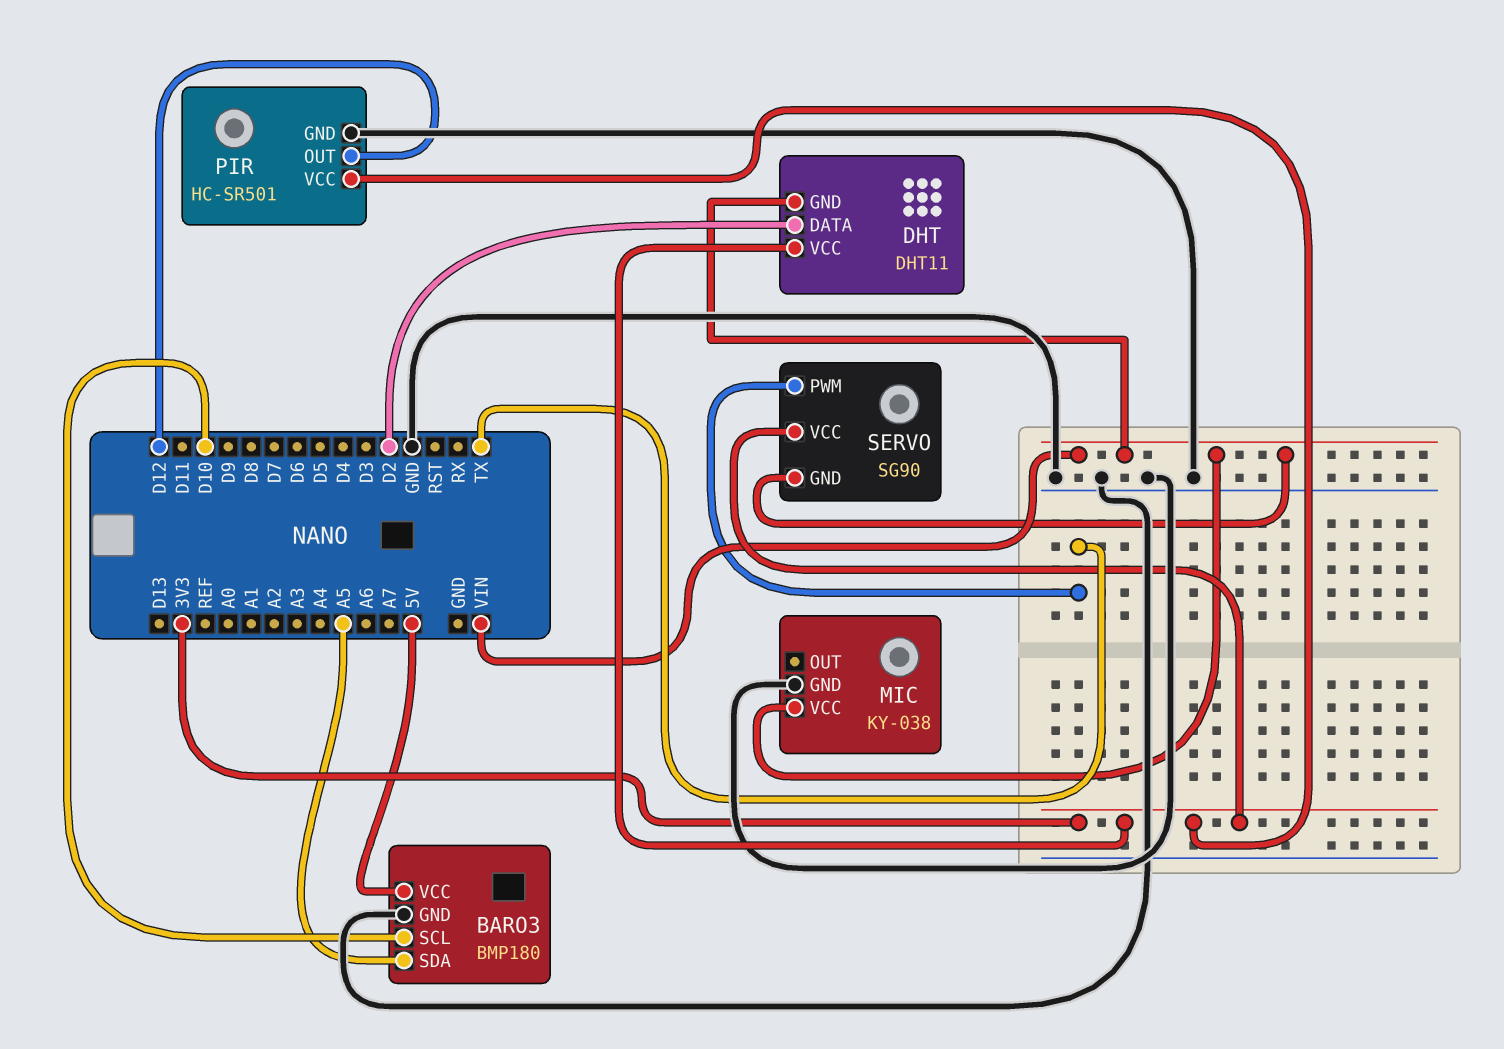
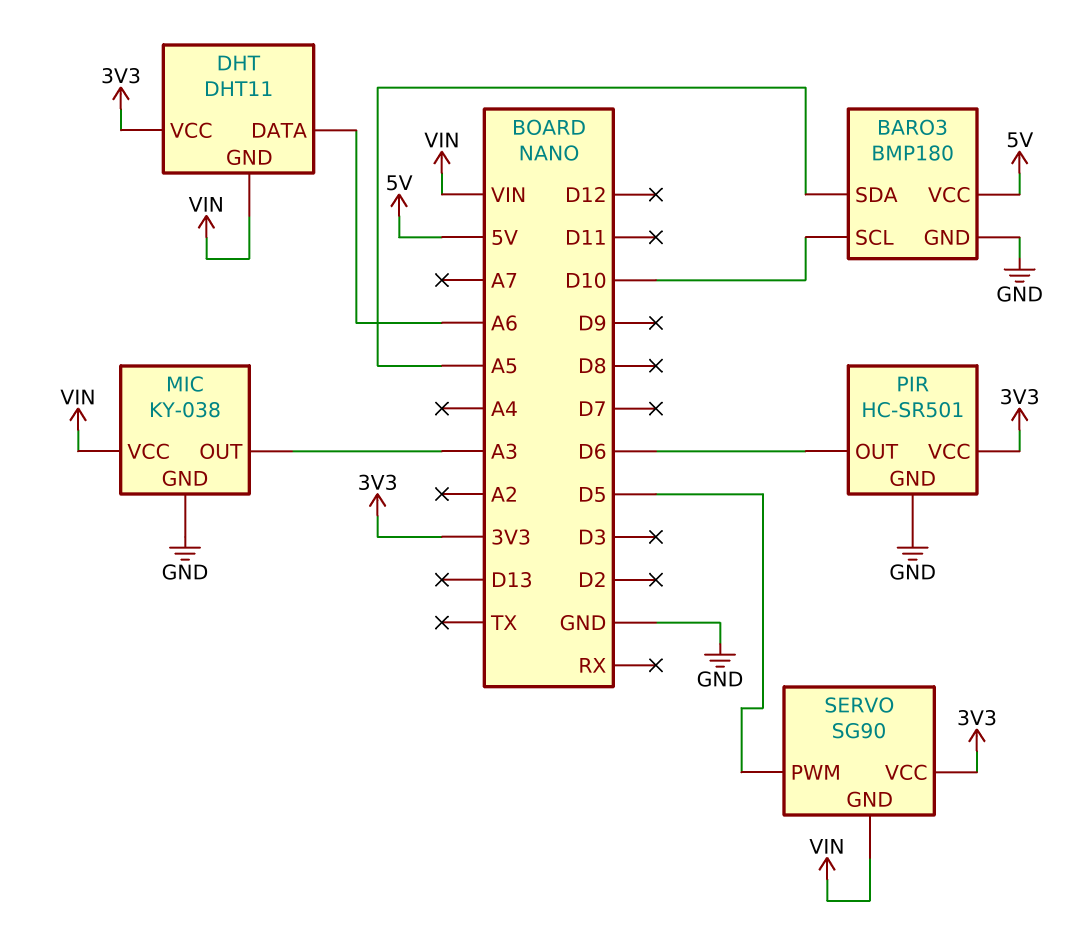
DHT pin DATA: D2 -> A6
MIC pin OUT: none -> A3
PIR pin OUT: D12 -> D6
SERVO pin PWM: TX -> D5

